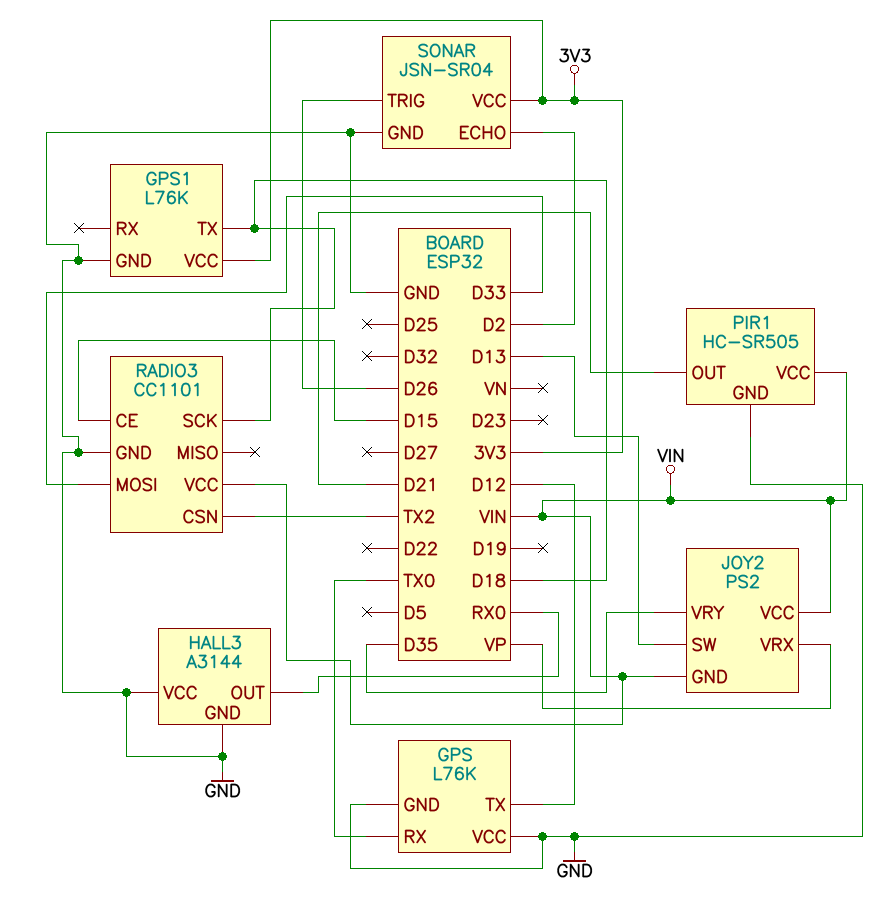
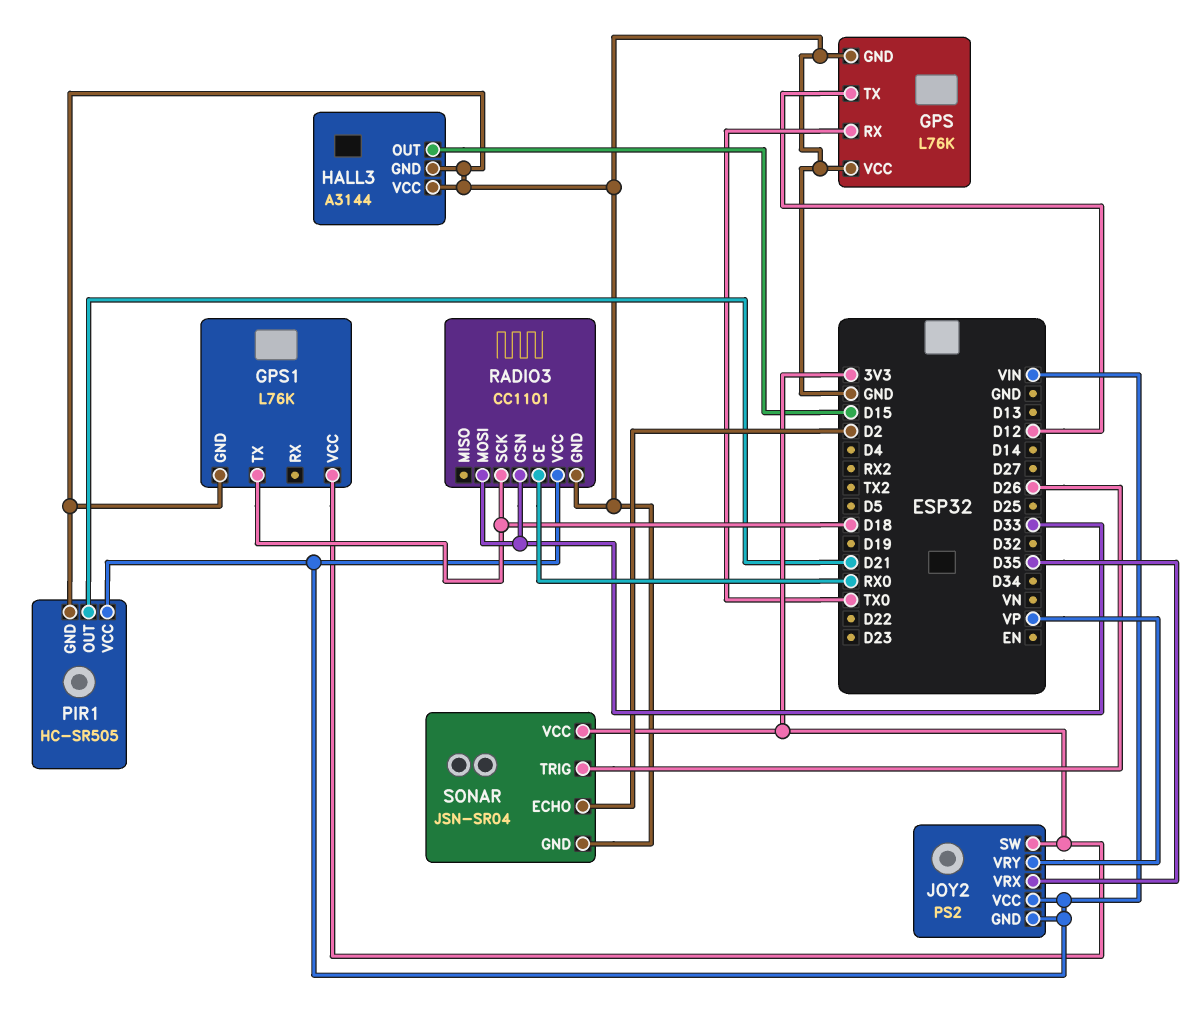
HALL3 pin OUT: RX0 -> D15
JOY2 pin SW: D13 -> 3V3
JOY2 pin VRX: VP -> D35
JOY2 pin VRY: D35 -> VP
RADIO3 pin CE: D15 -> RX0
RADIO3 pin CSN: TX2 -> D33

